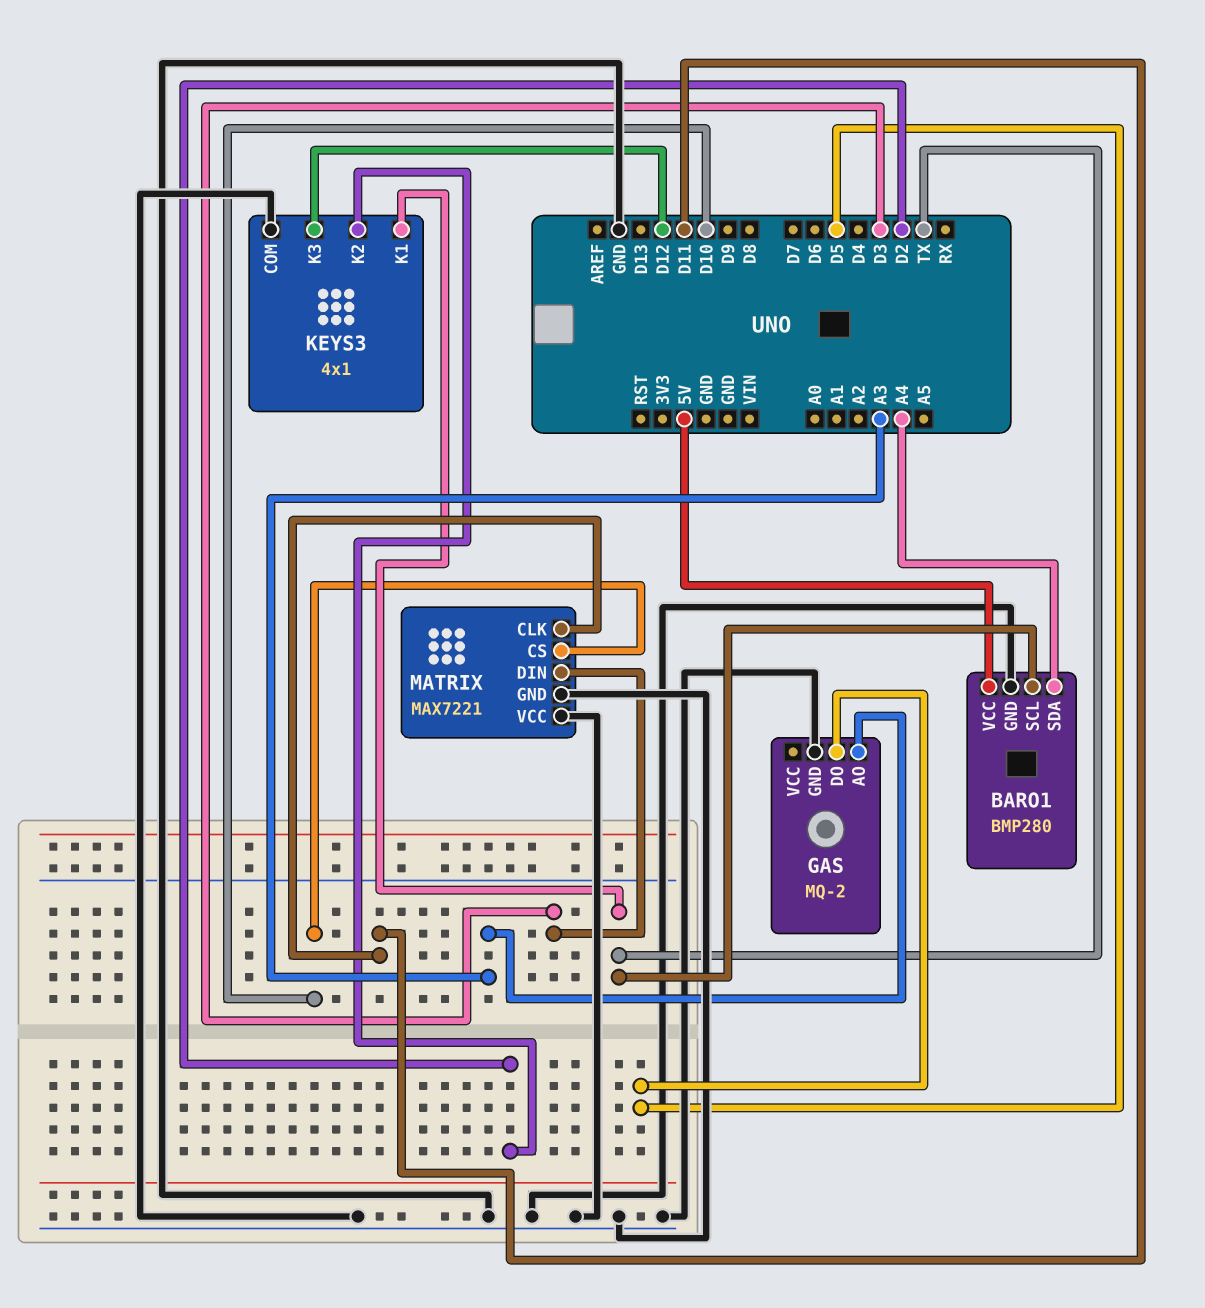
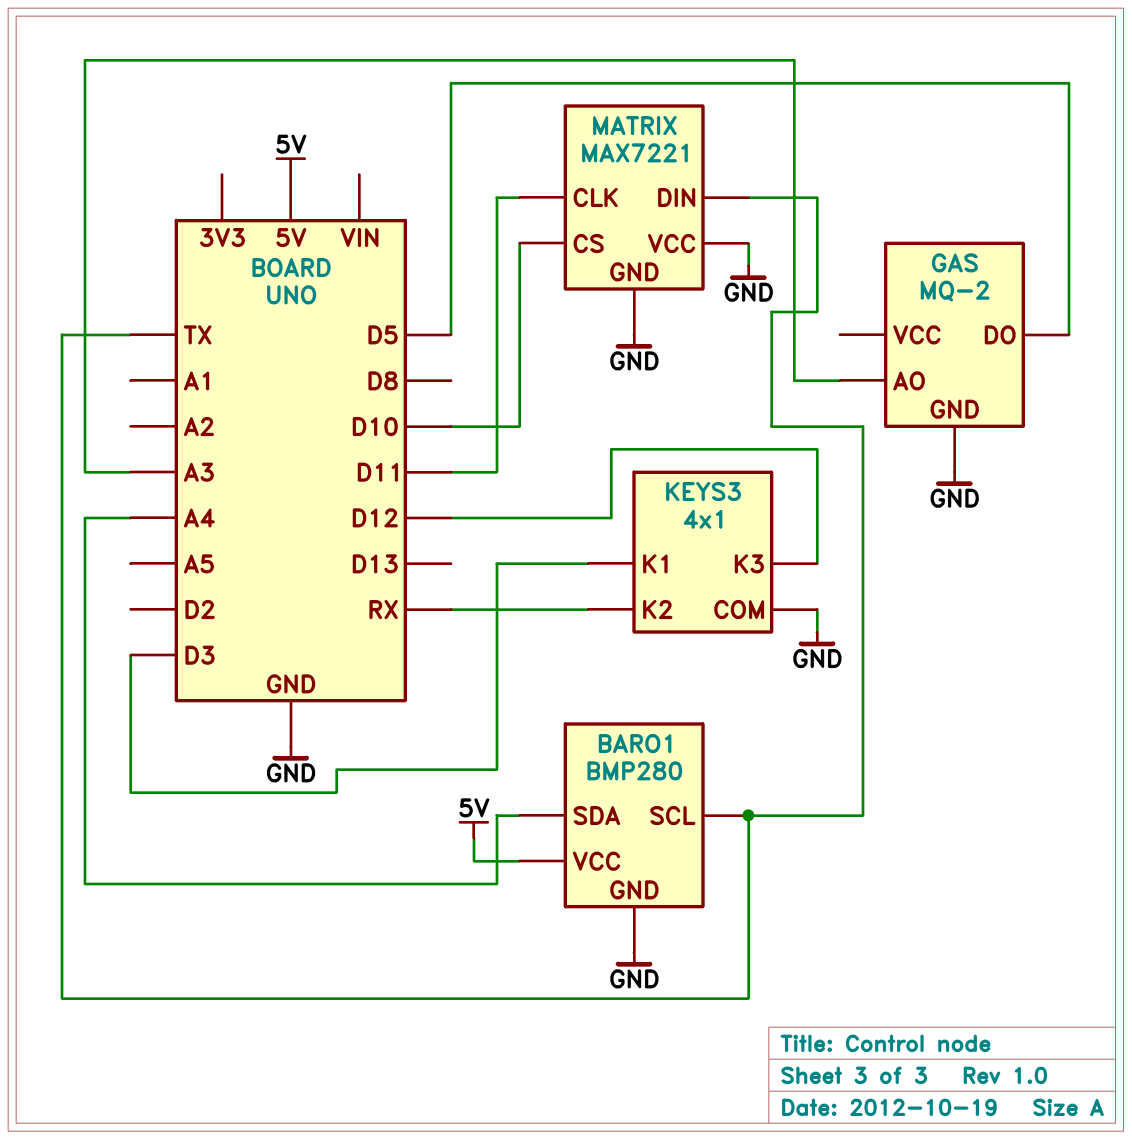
KEYS3 pin K1: TX -> D3
KEYS3 pin K2: D2 -> RX
MATRIX pin DIN: D3 -> TX

